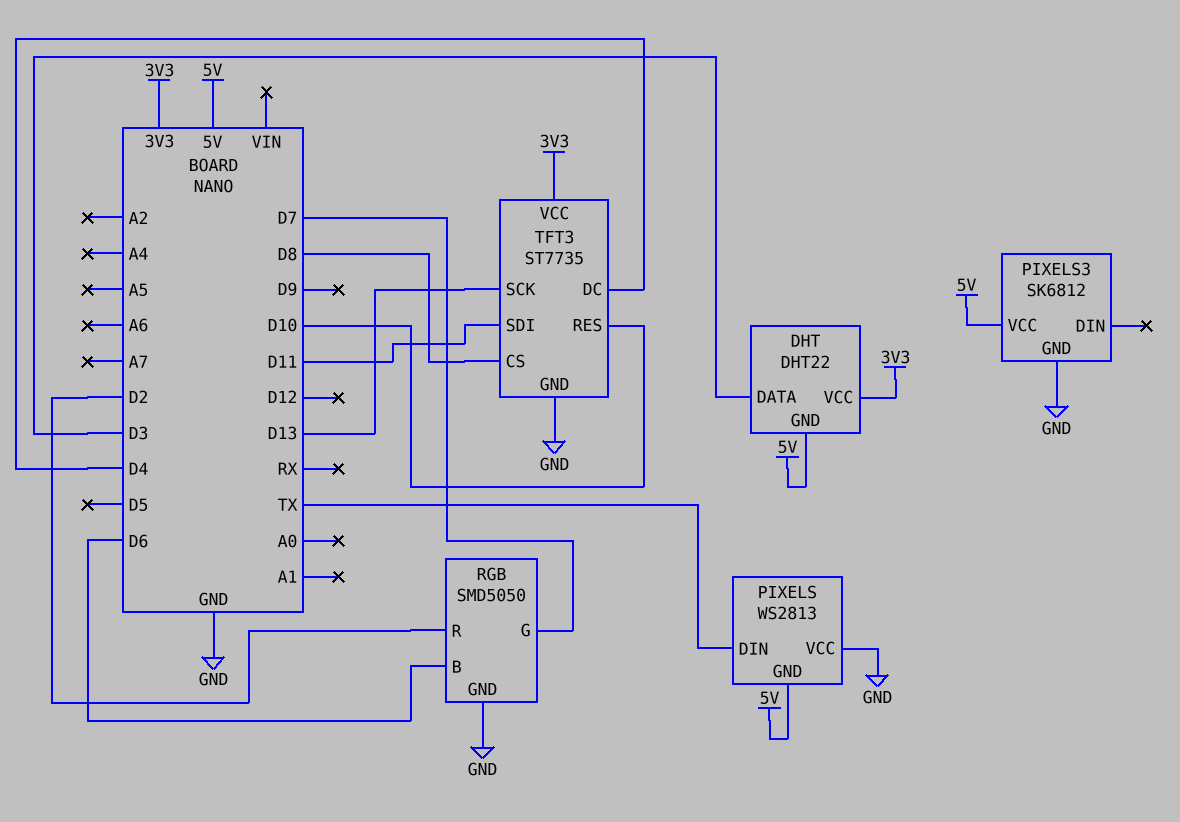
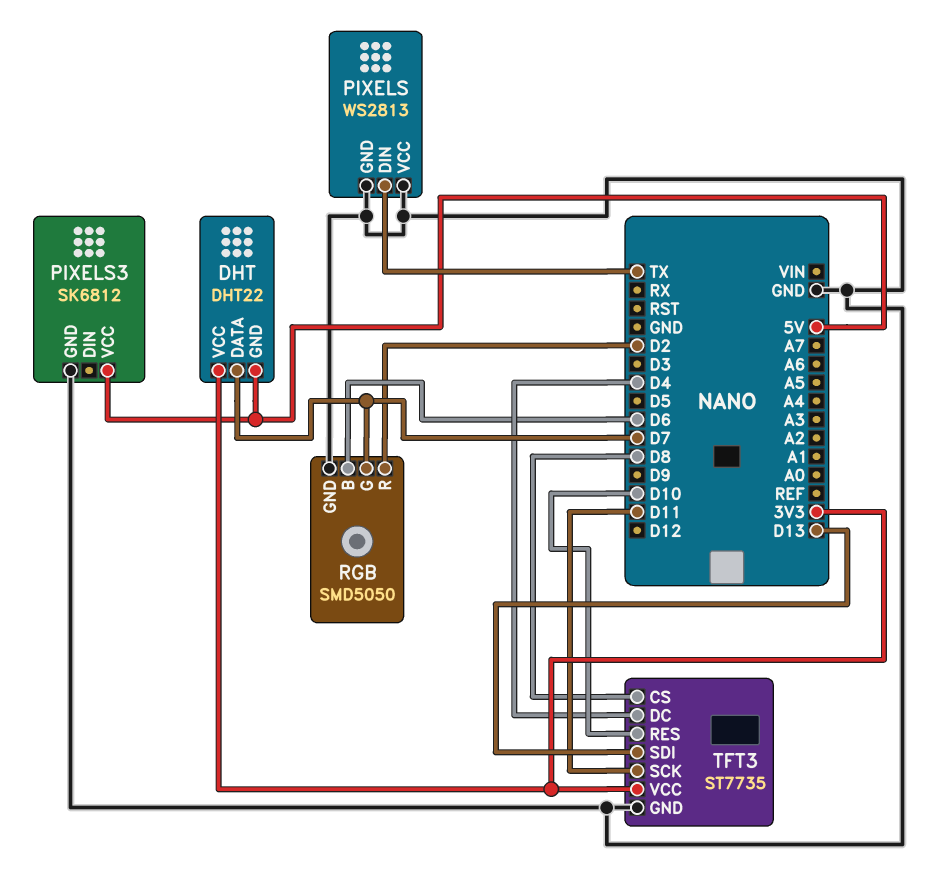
DHT pin DATA: D3 -> D7
PIXELS pin GND: 5V -> GND
TFT3 pin SCK: D13 -> D11
TFT3 pin SDI: D11 -> D13

